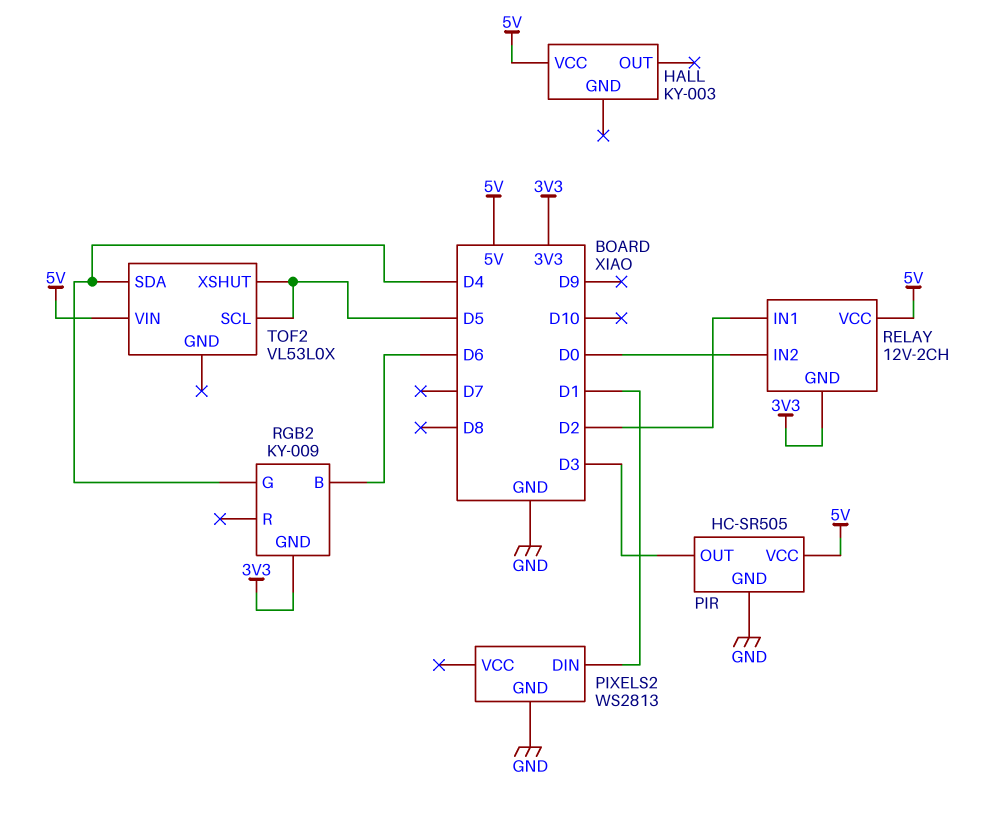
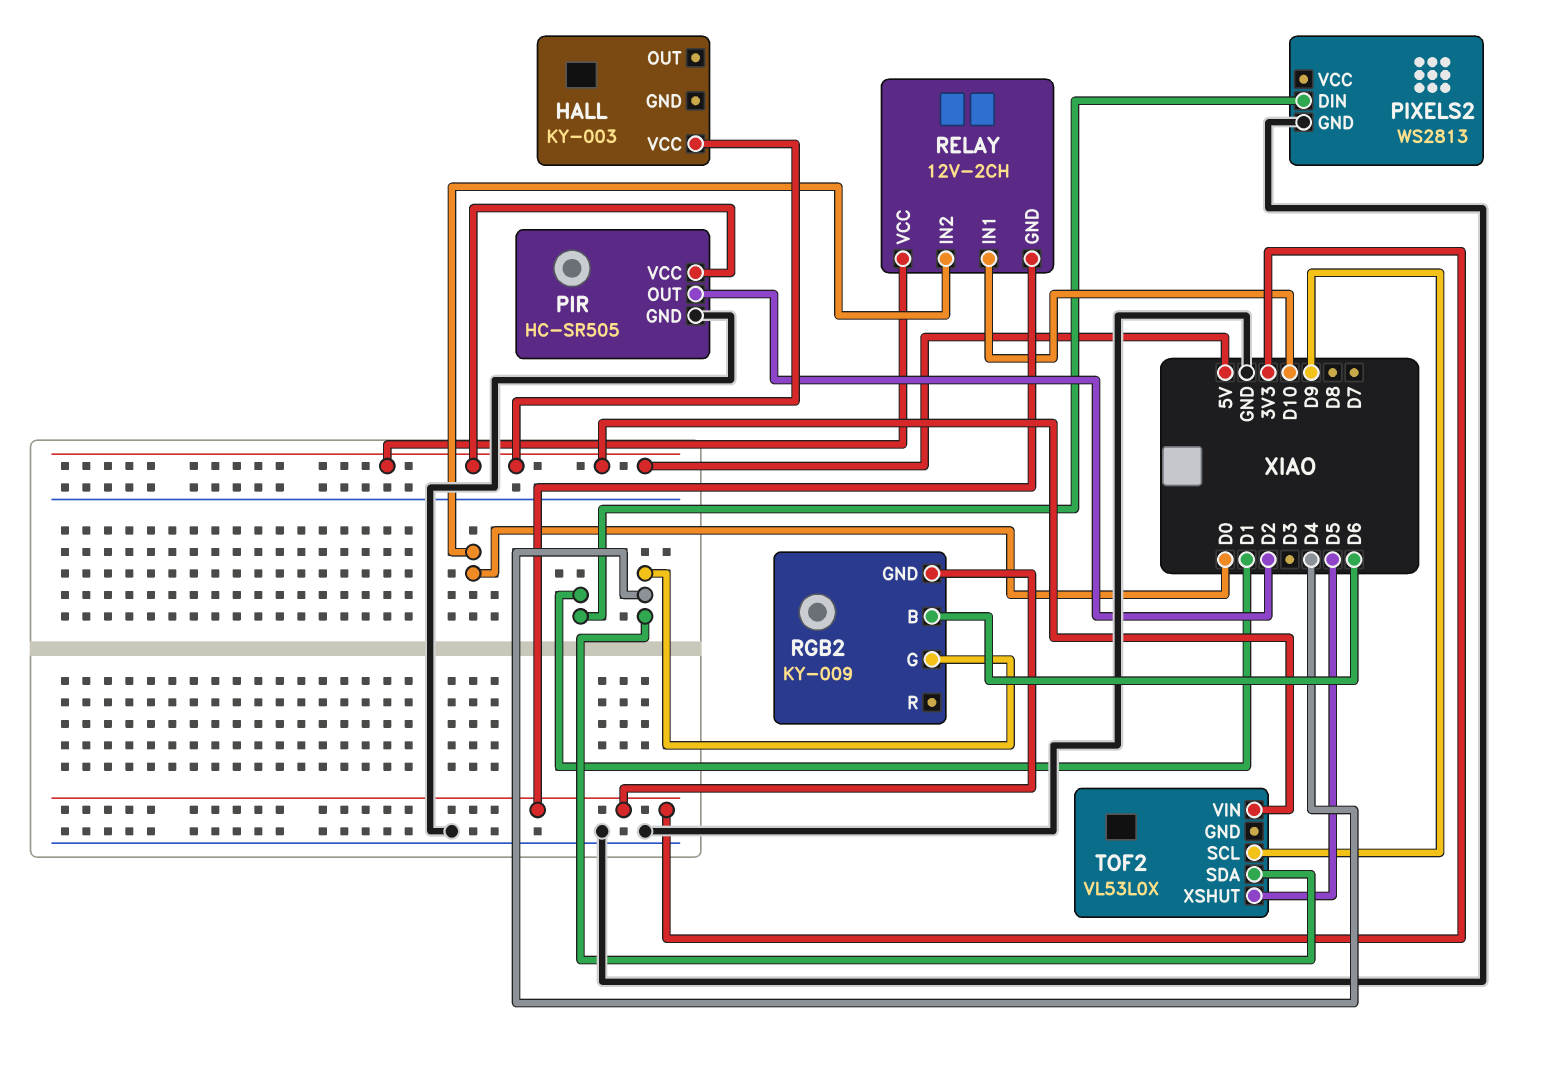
PIR pin OUT: D3 -> D2
RELAY pin IN1: D2 -> D10
TOF2 pin SCL: D5 -> D9

